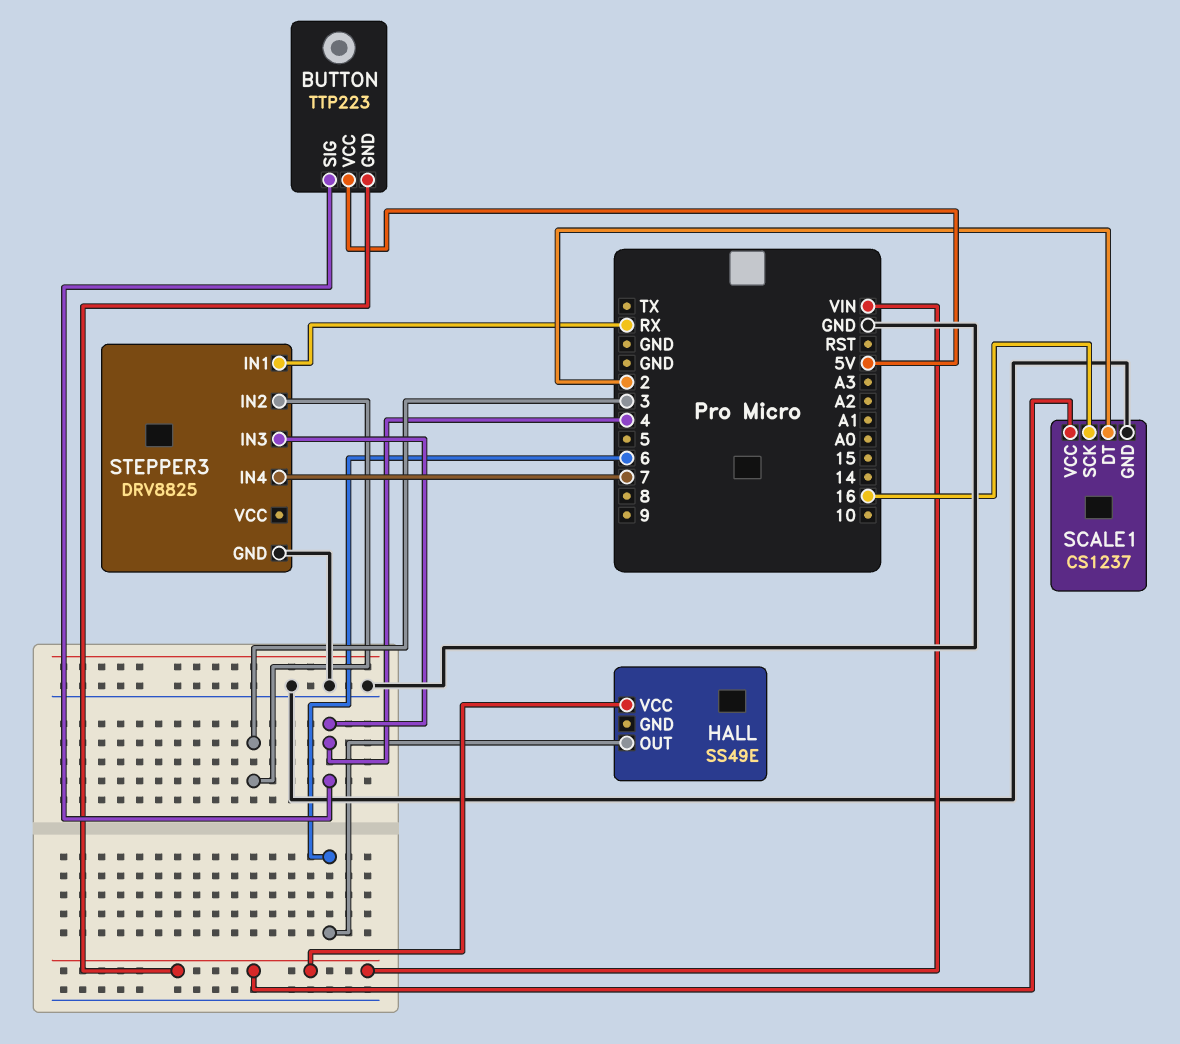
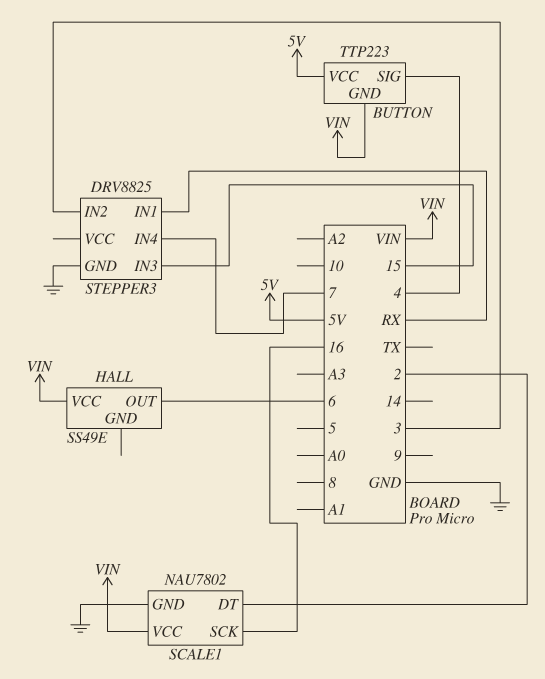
SCALE1: CS1237 -> NAU7802
STEPPER3 pin IN3: 4 -> 15

